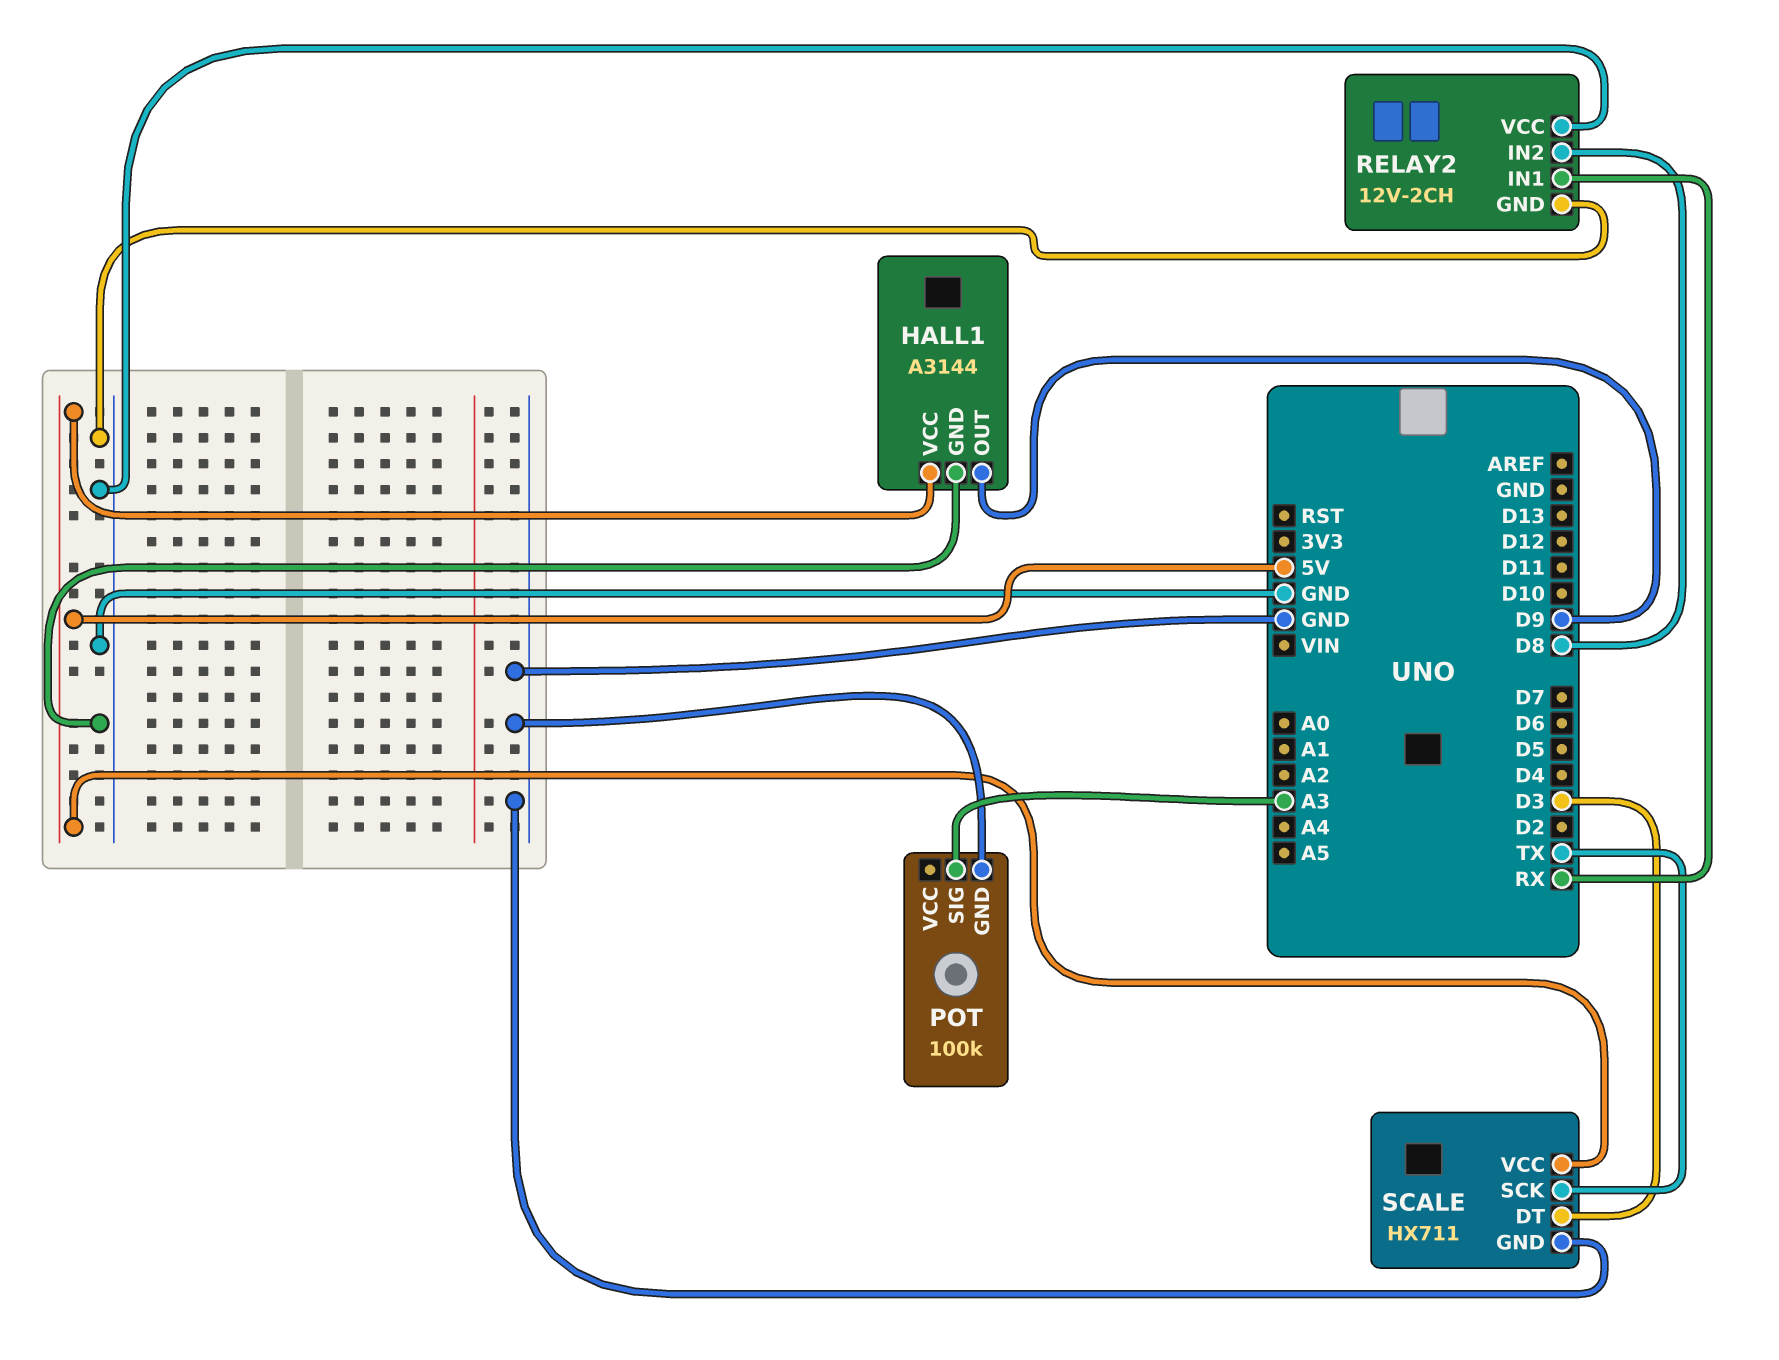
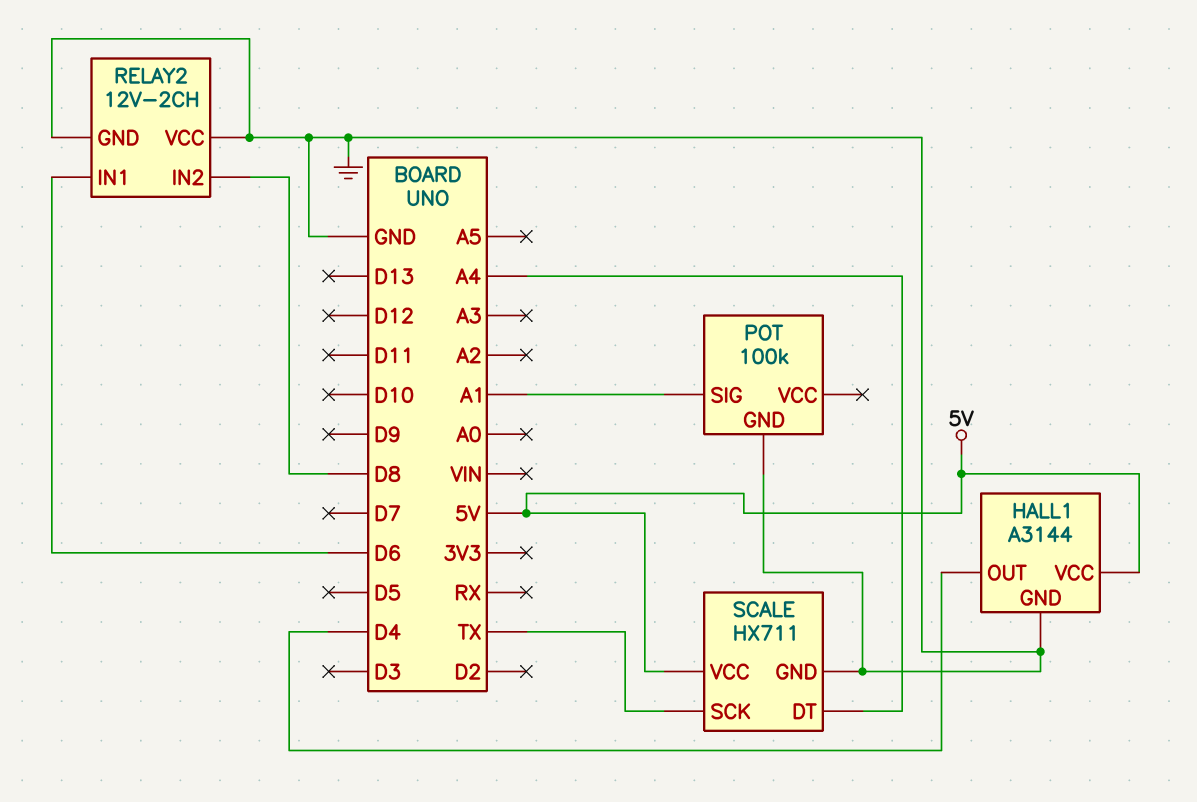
HALL1 pin OUT: D9 -> D4
POT pin SIG: A3 -> A1
RELAY2 pin IN1: RX -> D6
SCALE pin DT: D3 -> A4

